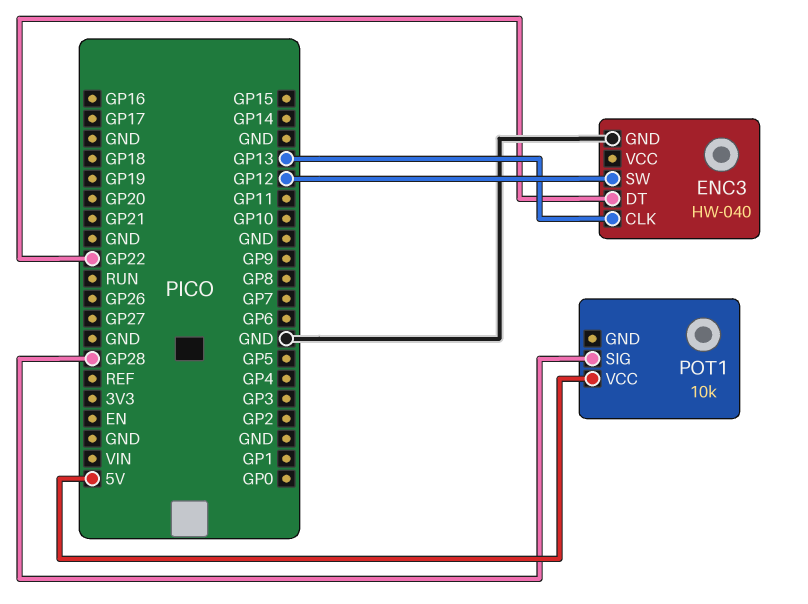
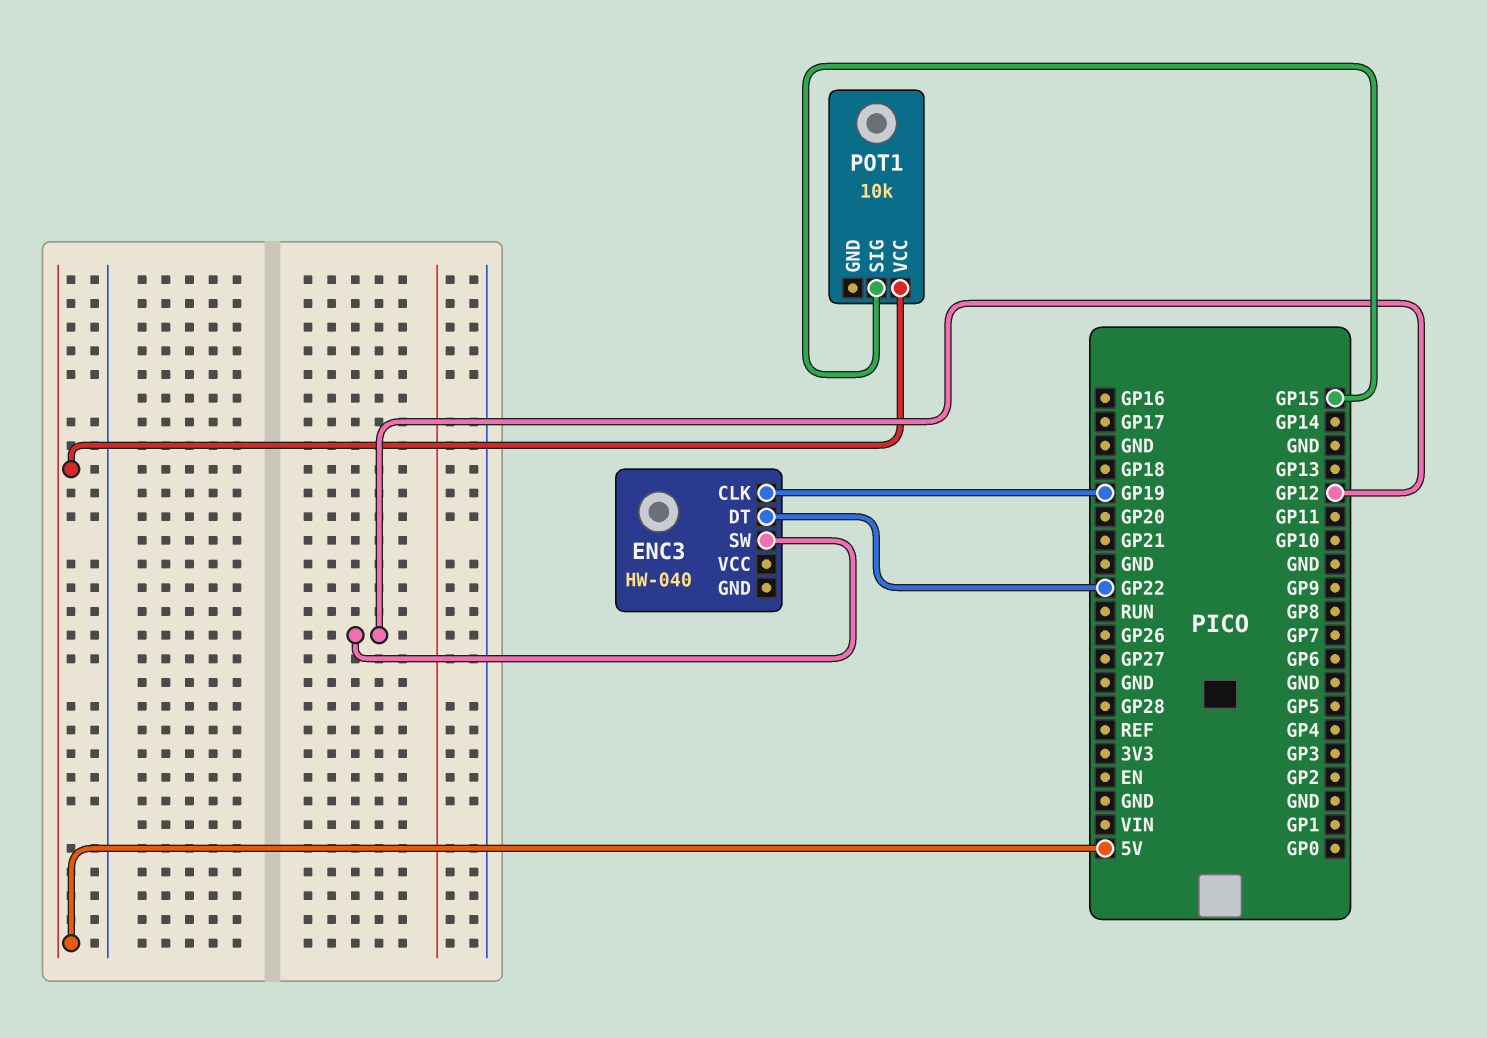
ENC3 pin CLK: GP13 -> GP19
ENC3 pin GND: GND -> none
POT1 pin SIG: GP28 -> GP15

